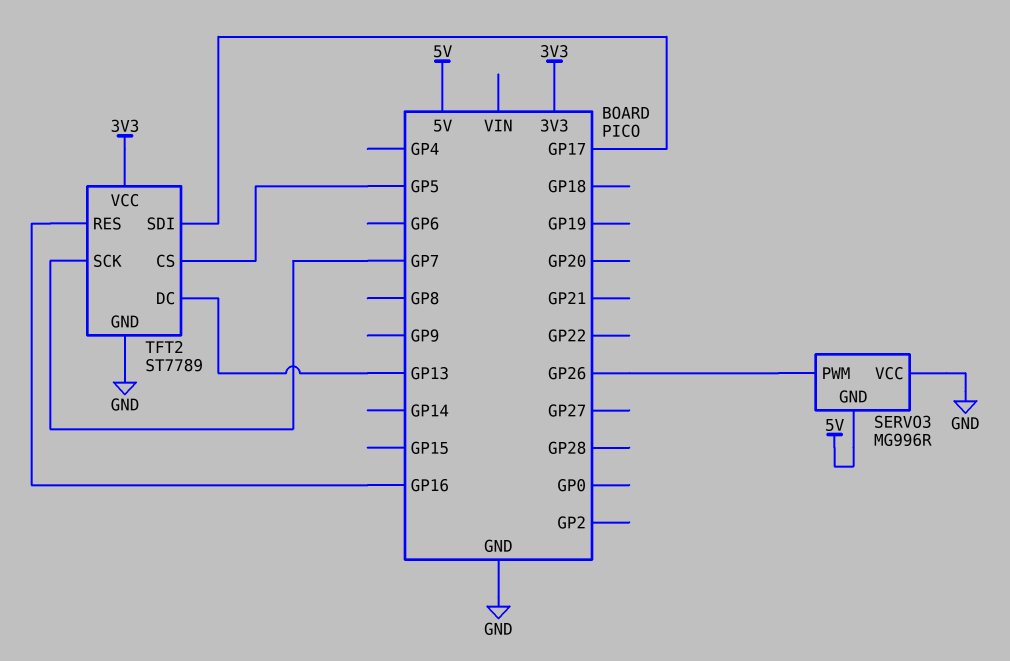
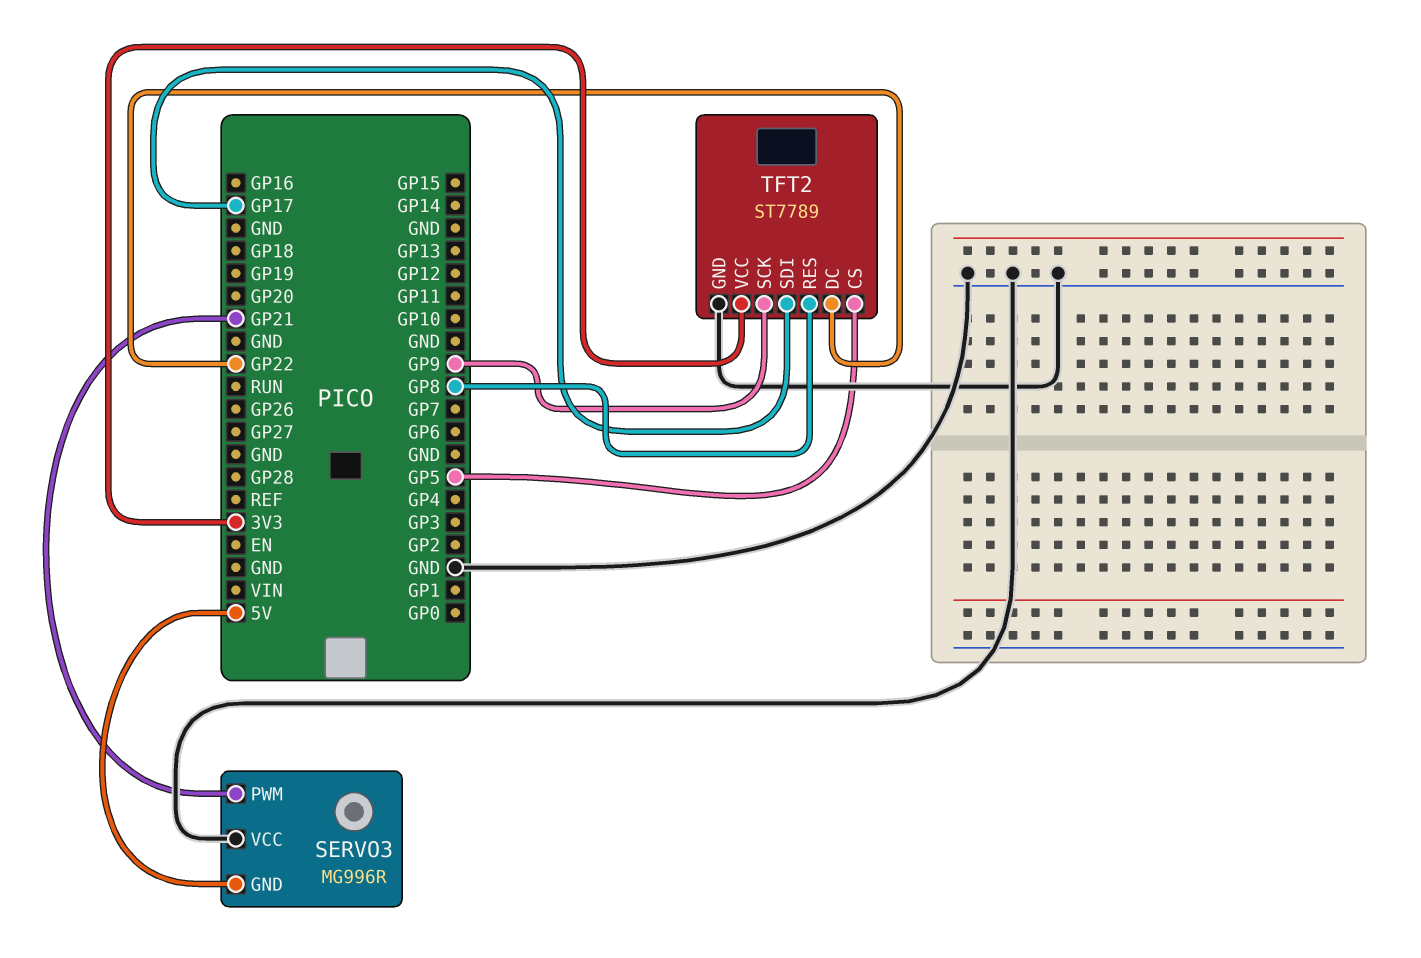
SERVO3 pin PWM: GP26 -> GP21
TFT2 pin DC: GP13 -> GP22
TFT2 pin RES: GP16 -> GP8
TFT2 pin SCK: GP7 -> GP9

